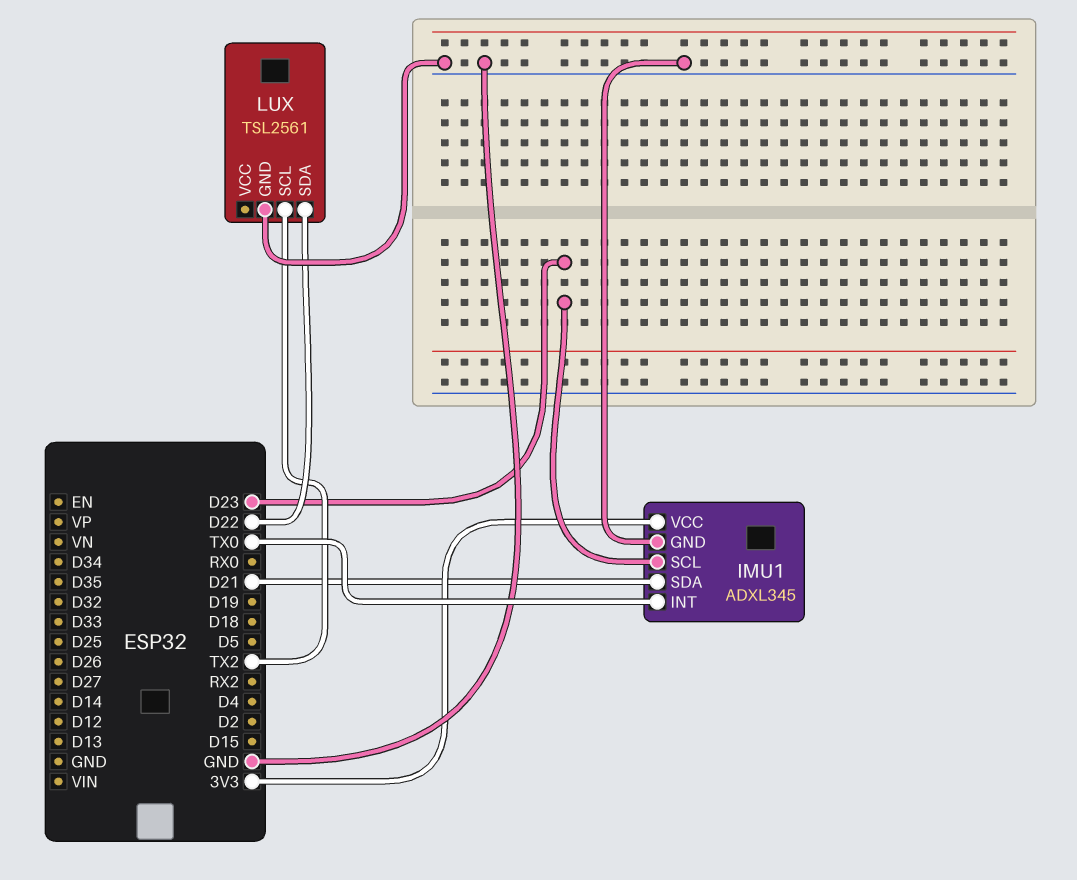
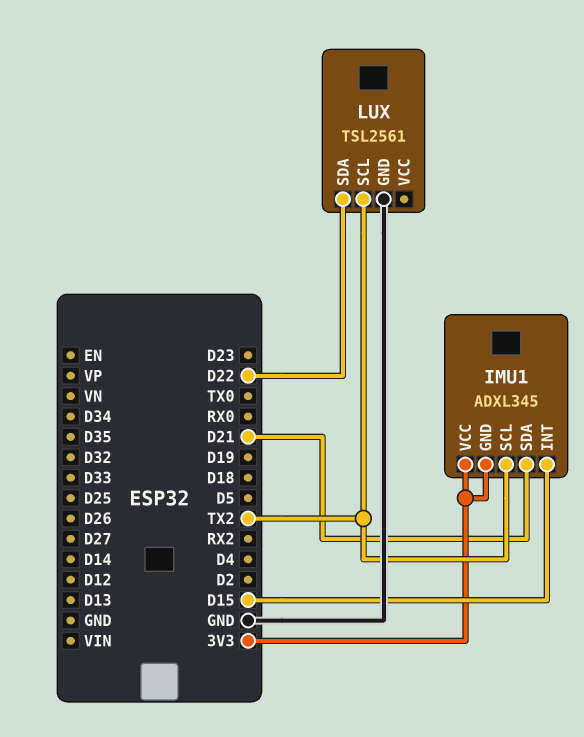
IMU1 pin GND: GND -> 3V3
IMU1 pin INT: TX0 -> D15
IMU1 pin SCL: D23 -> TX2

